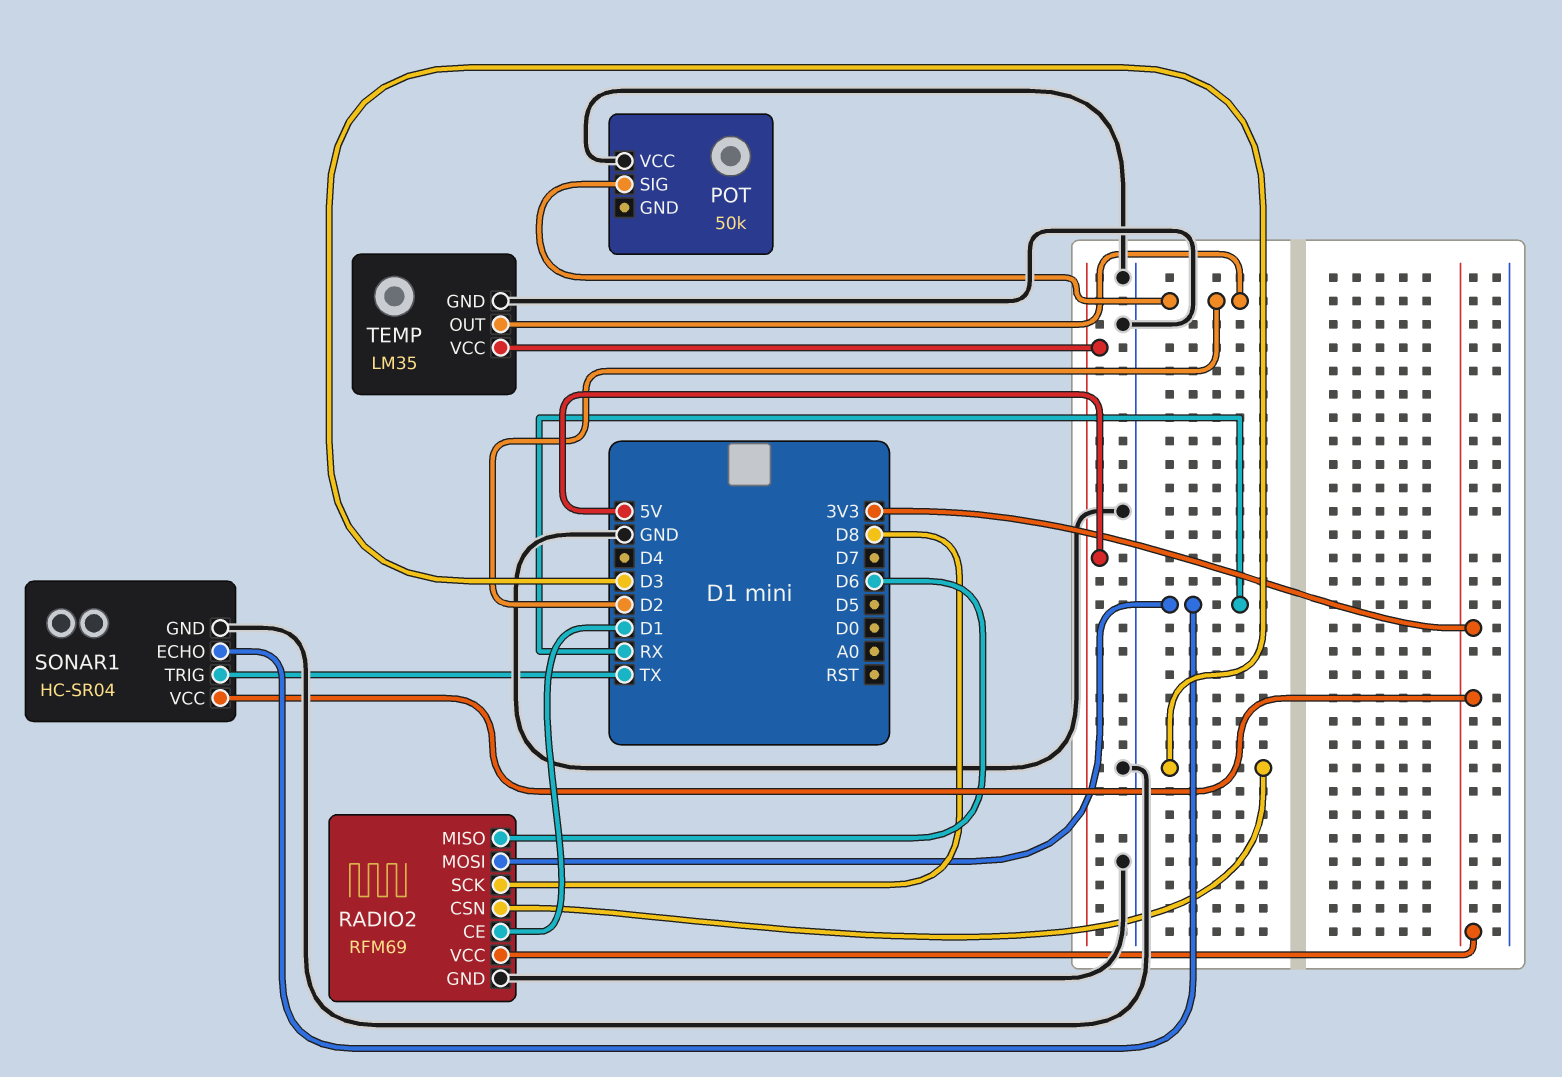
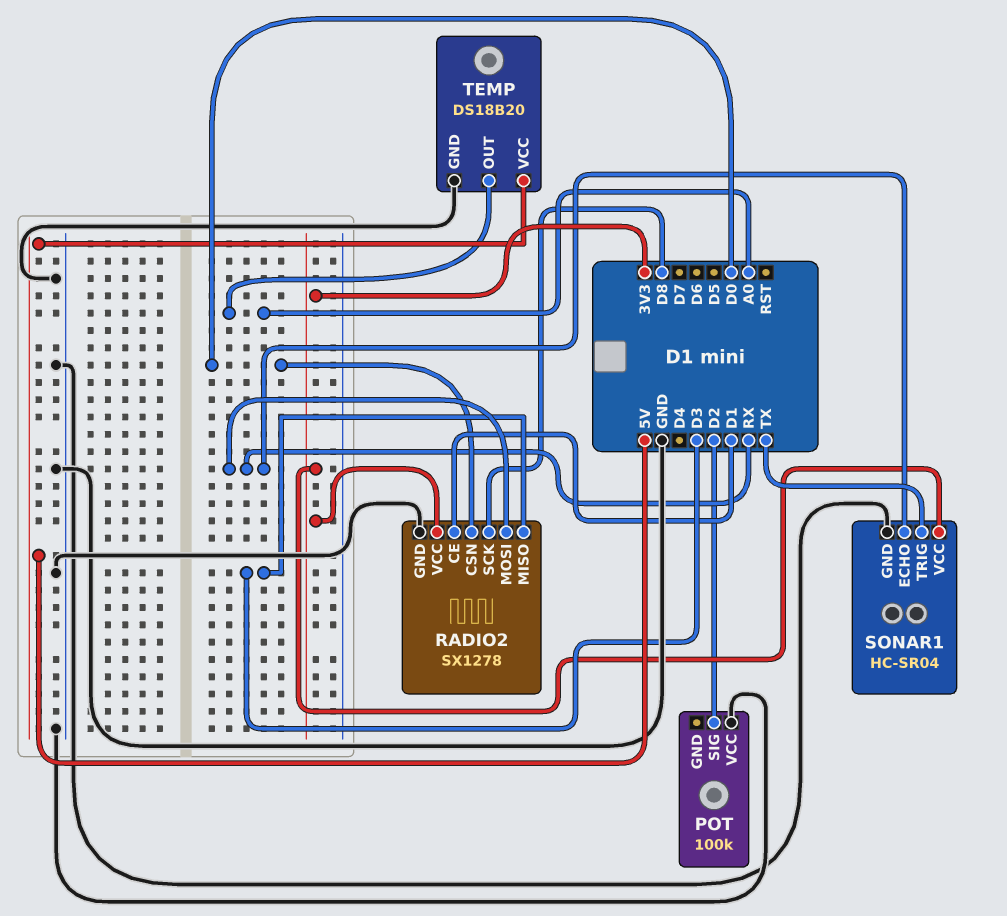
POT: 50k -> 100k
RADIO2: RFM69 -> SX1278
RADIO2 pin CSN: D3 -> D0
RADIO2 pin MISO: D6 -> D3
TEMP: LM35 -> DS18B20
TEMP pin OUT: D2 -> A0

